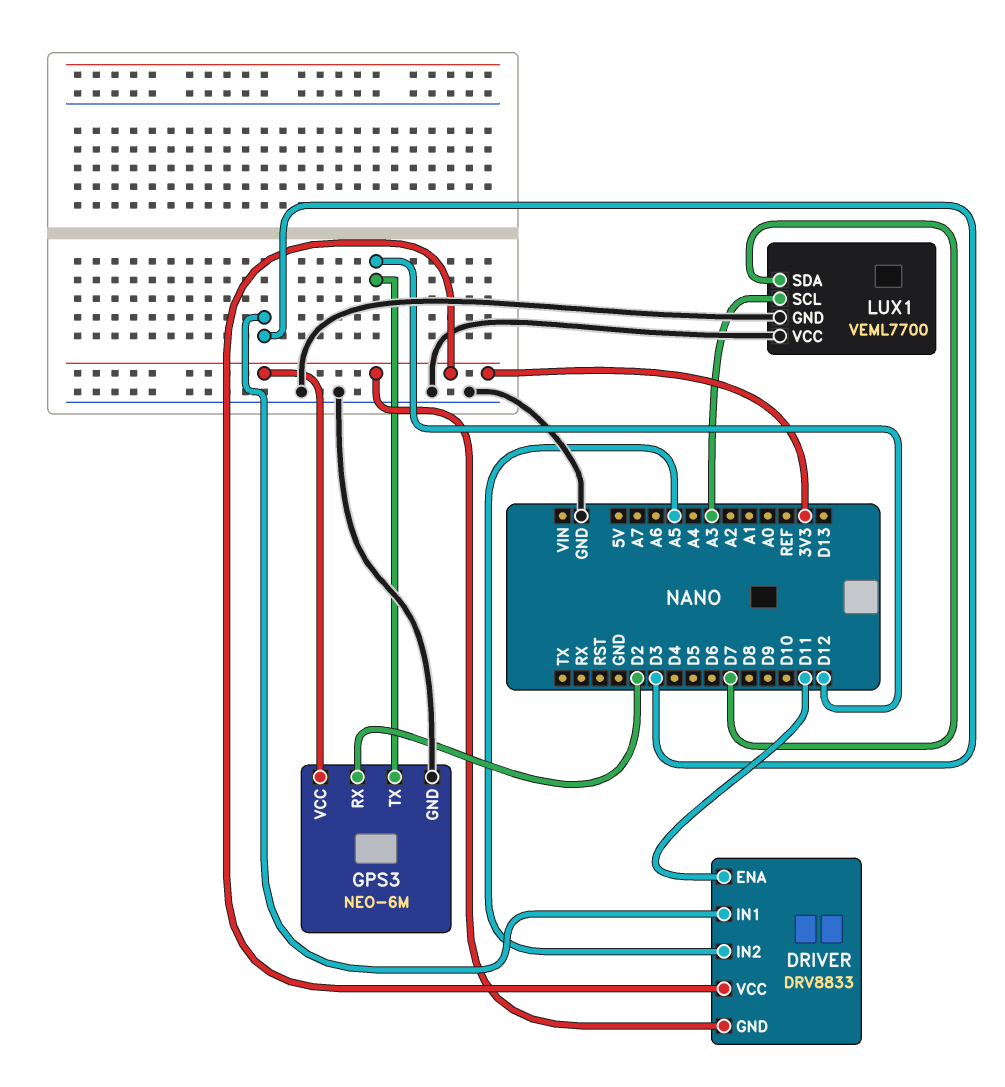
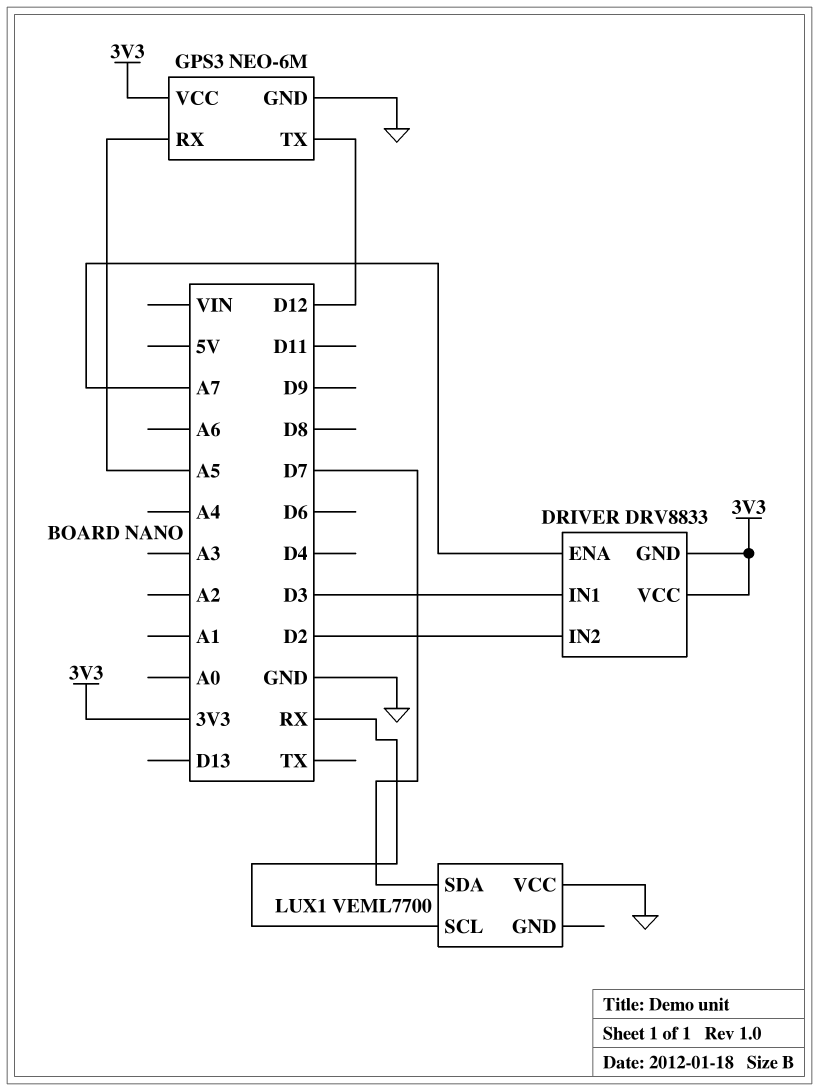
DRIVER pin ENA: D11 -> A7
DRIVER pin IN2: A5 -> D2
GPS3 pin RX: D2 -> A5
LUX1 pin GND: GND -> none
LUX1 pin SCL: A3 -> RX

